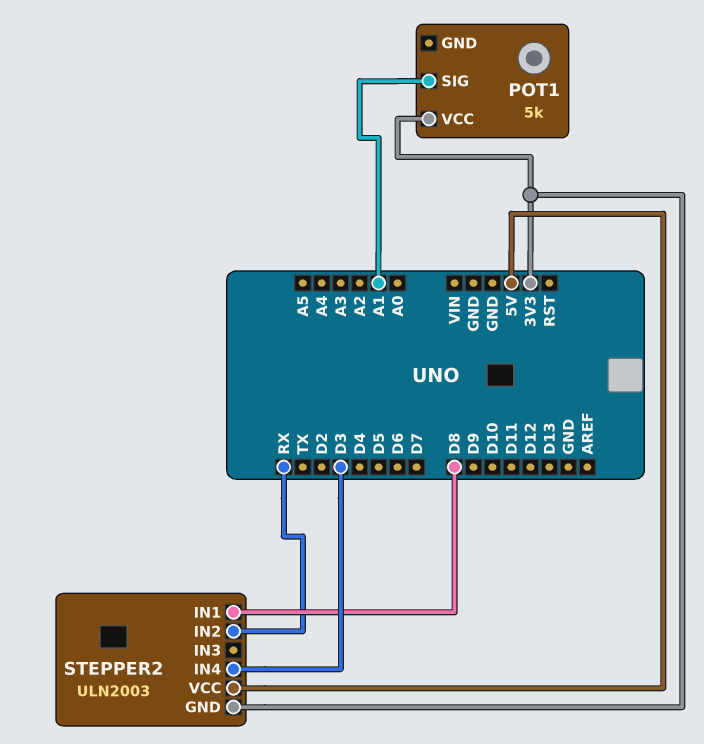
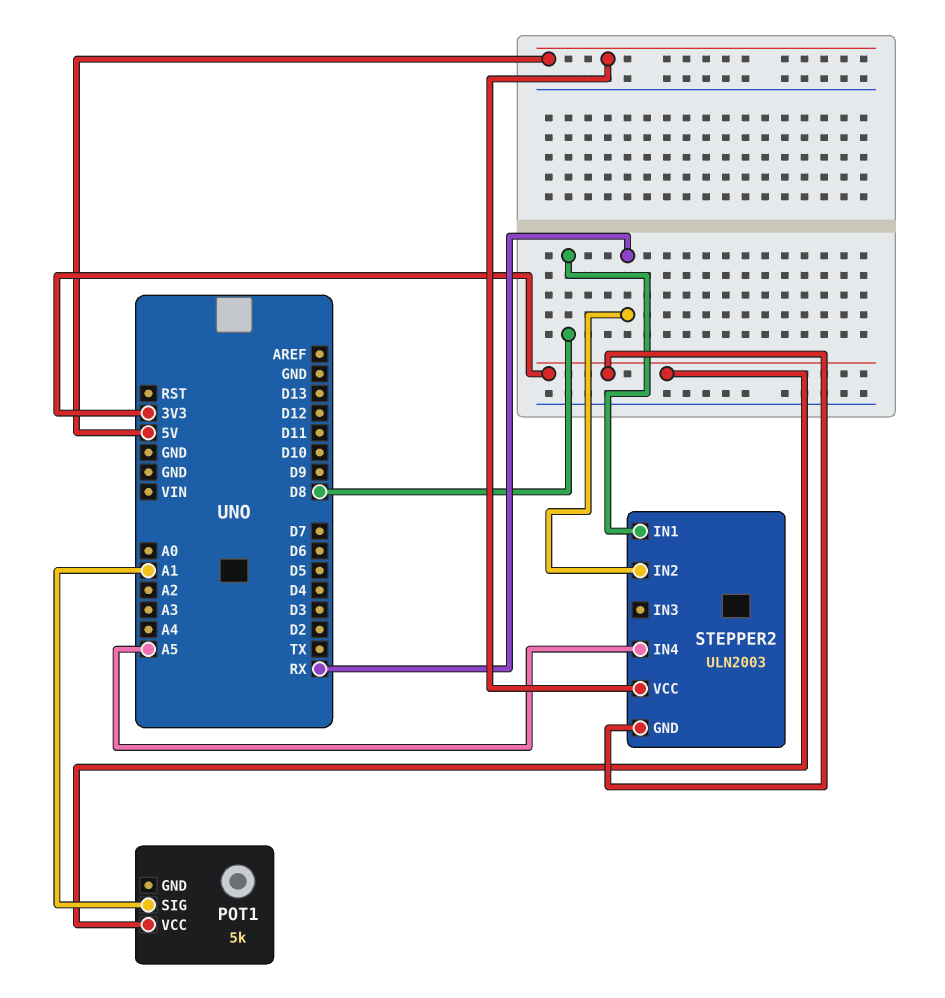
STEPPER2 pin IN4: D3 -> A5

